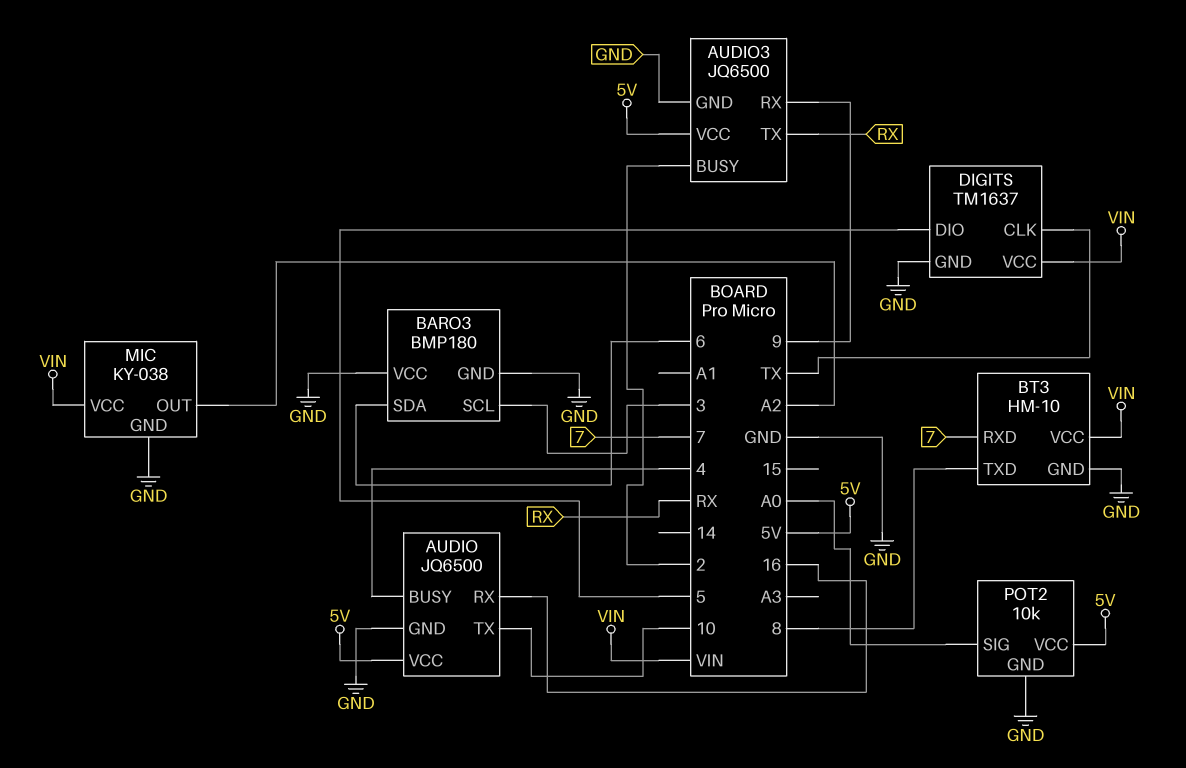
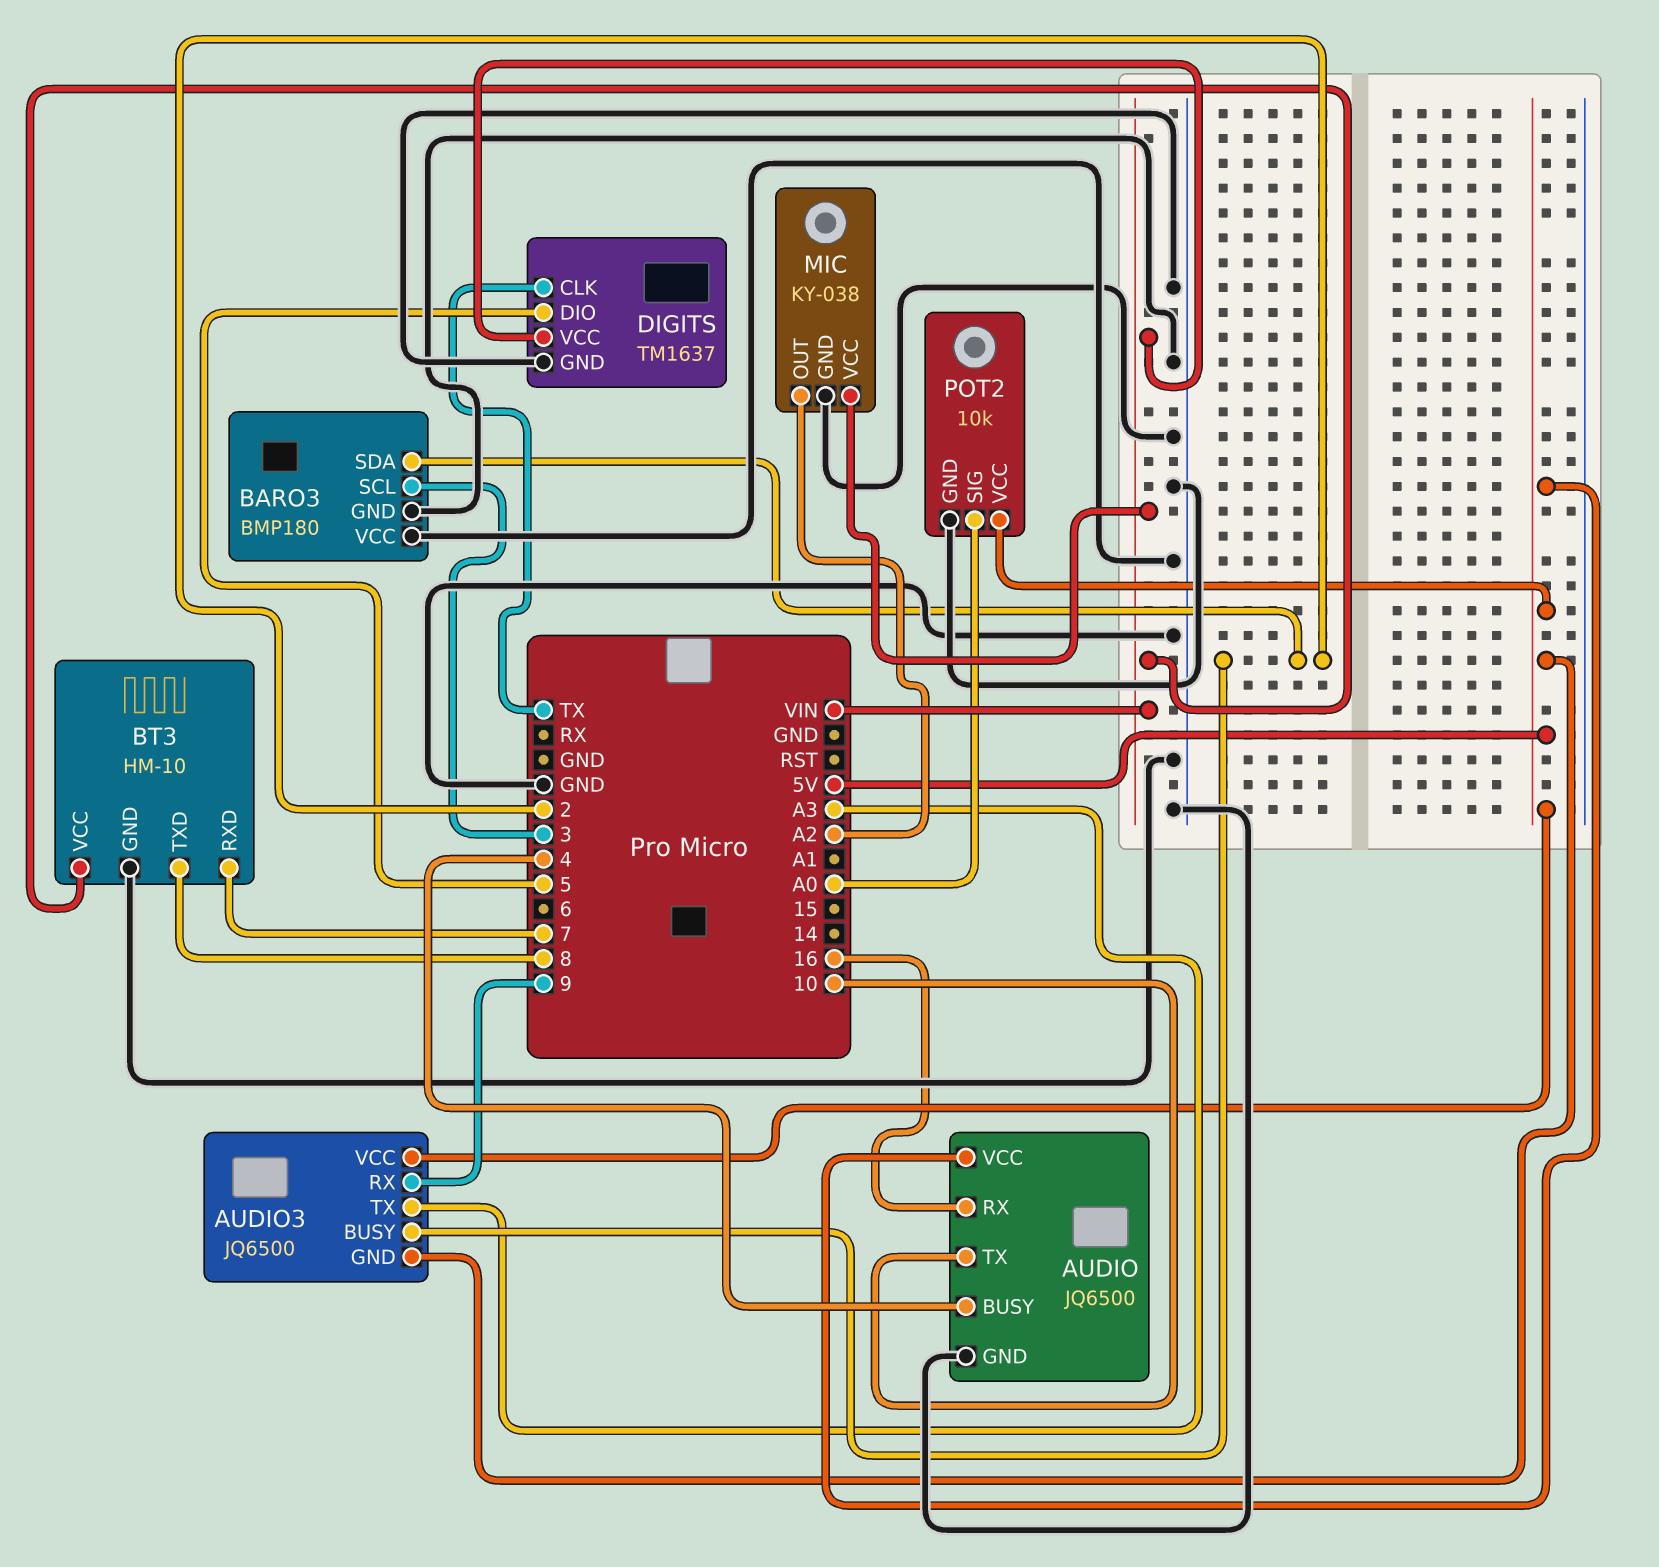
AUDIO3 pin GND: GND -> 5V
AUDIO3 pin TX: RX -> A3
BARO3 pin SDA: 6 -> 2

